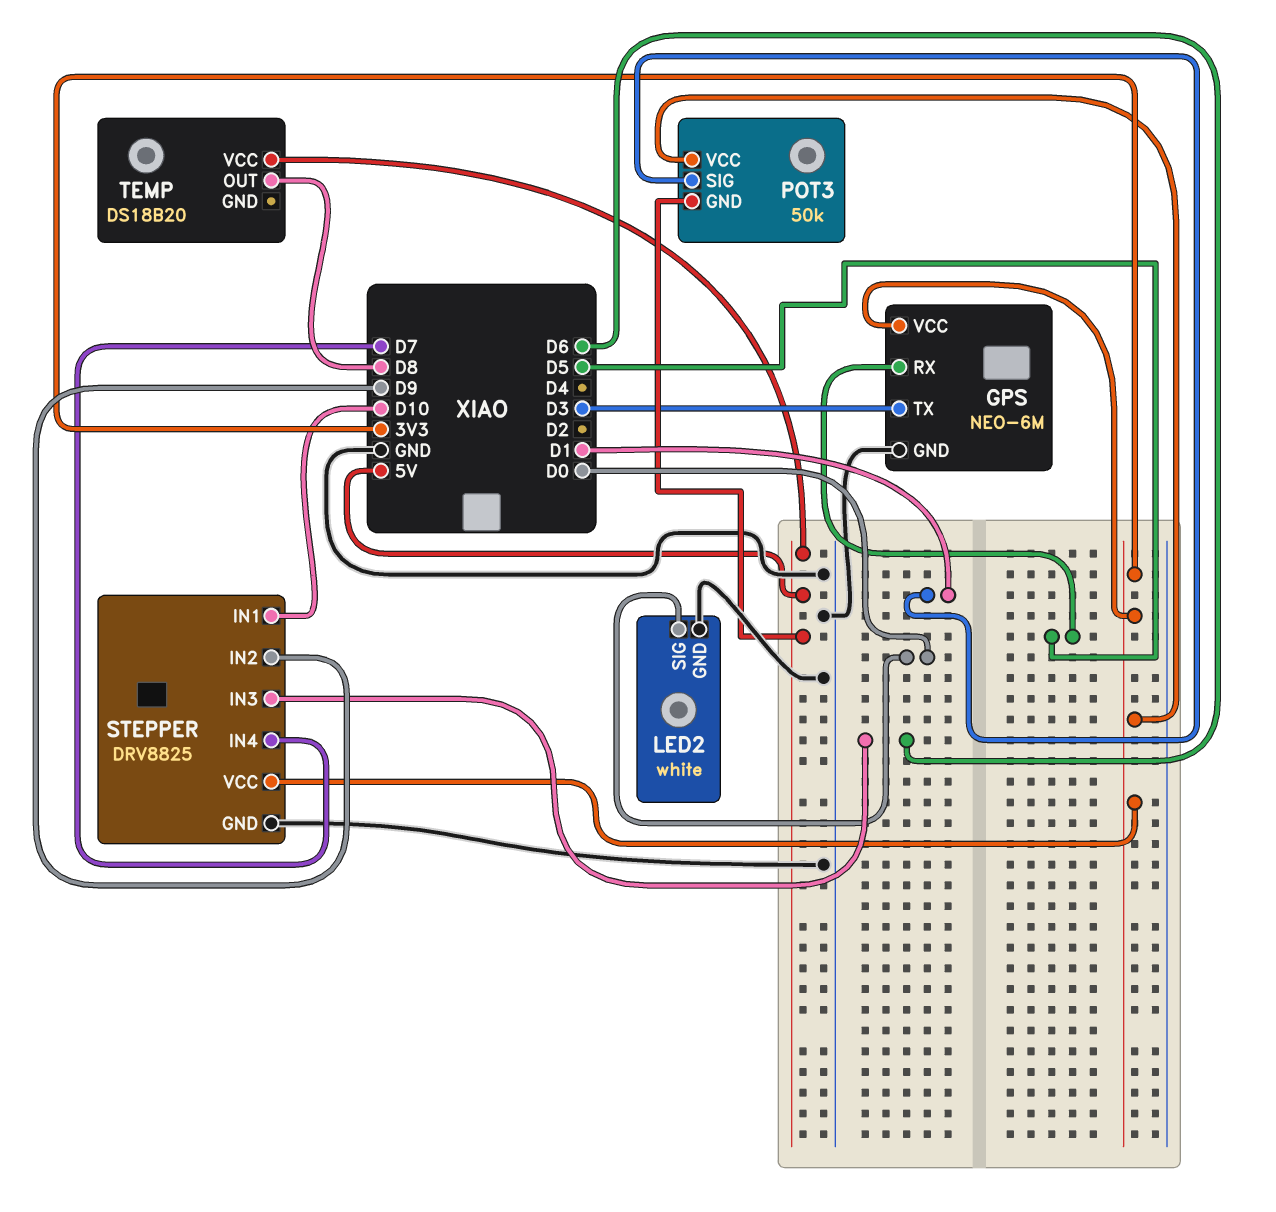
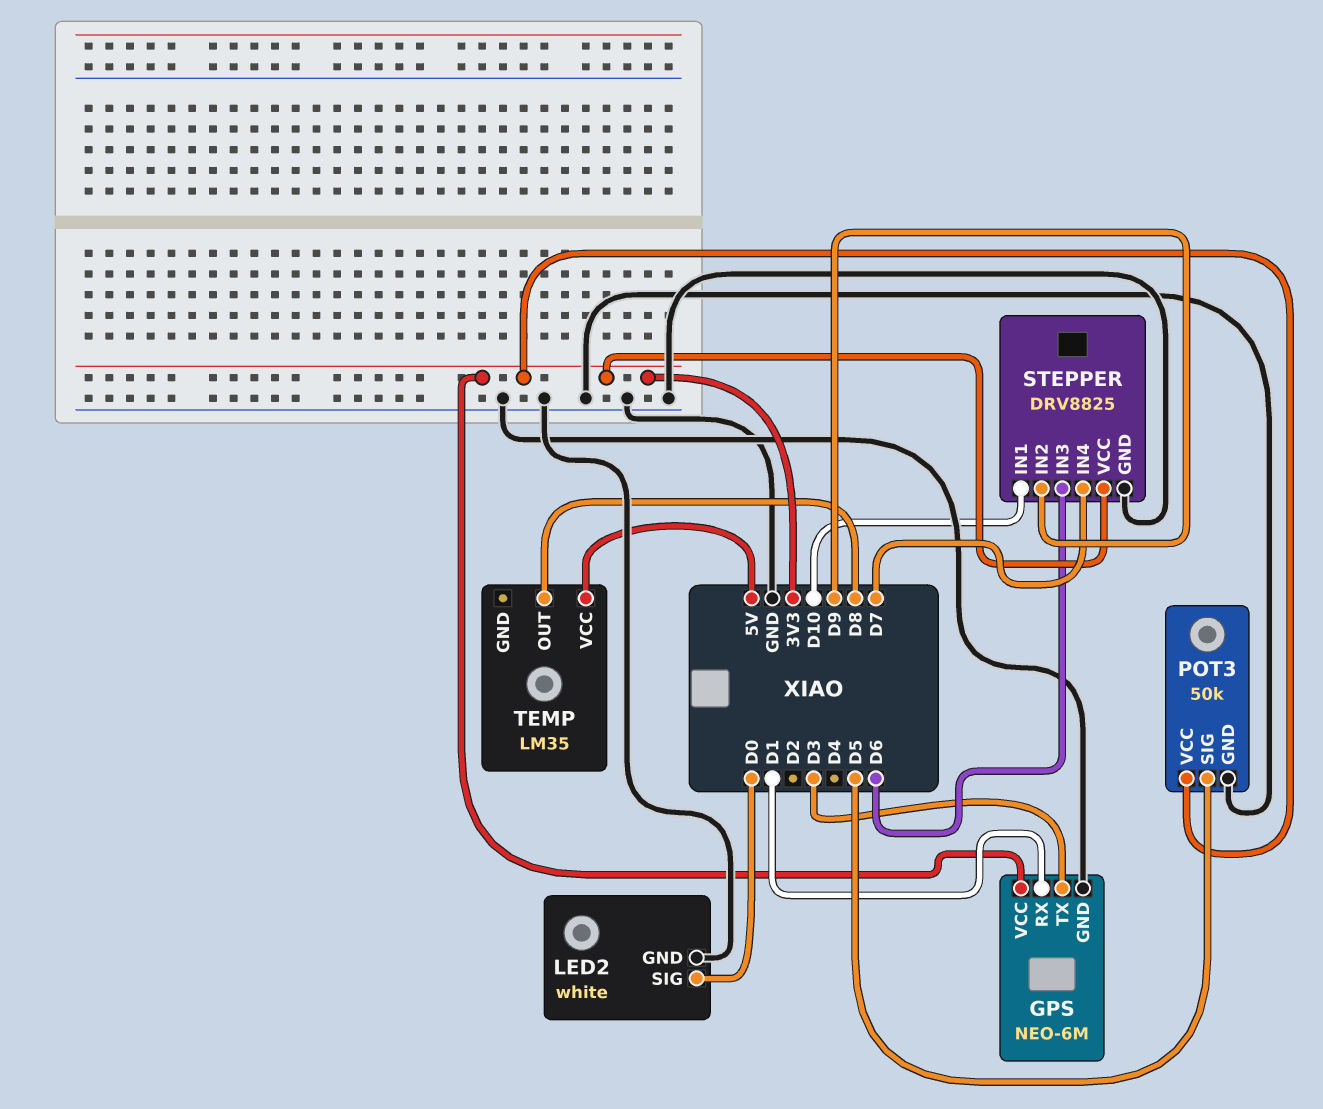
GPS pin RX: D5 -> D1
POT3 pin GND: 5V -> GND
POT3 pin SIG: D1 -> D5
TEMP: DS18B20 -> LM35

